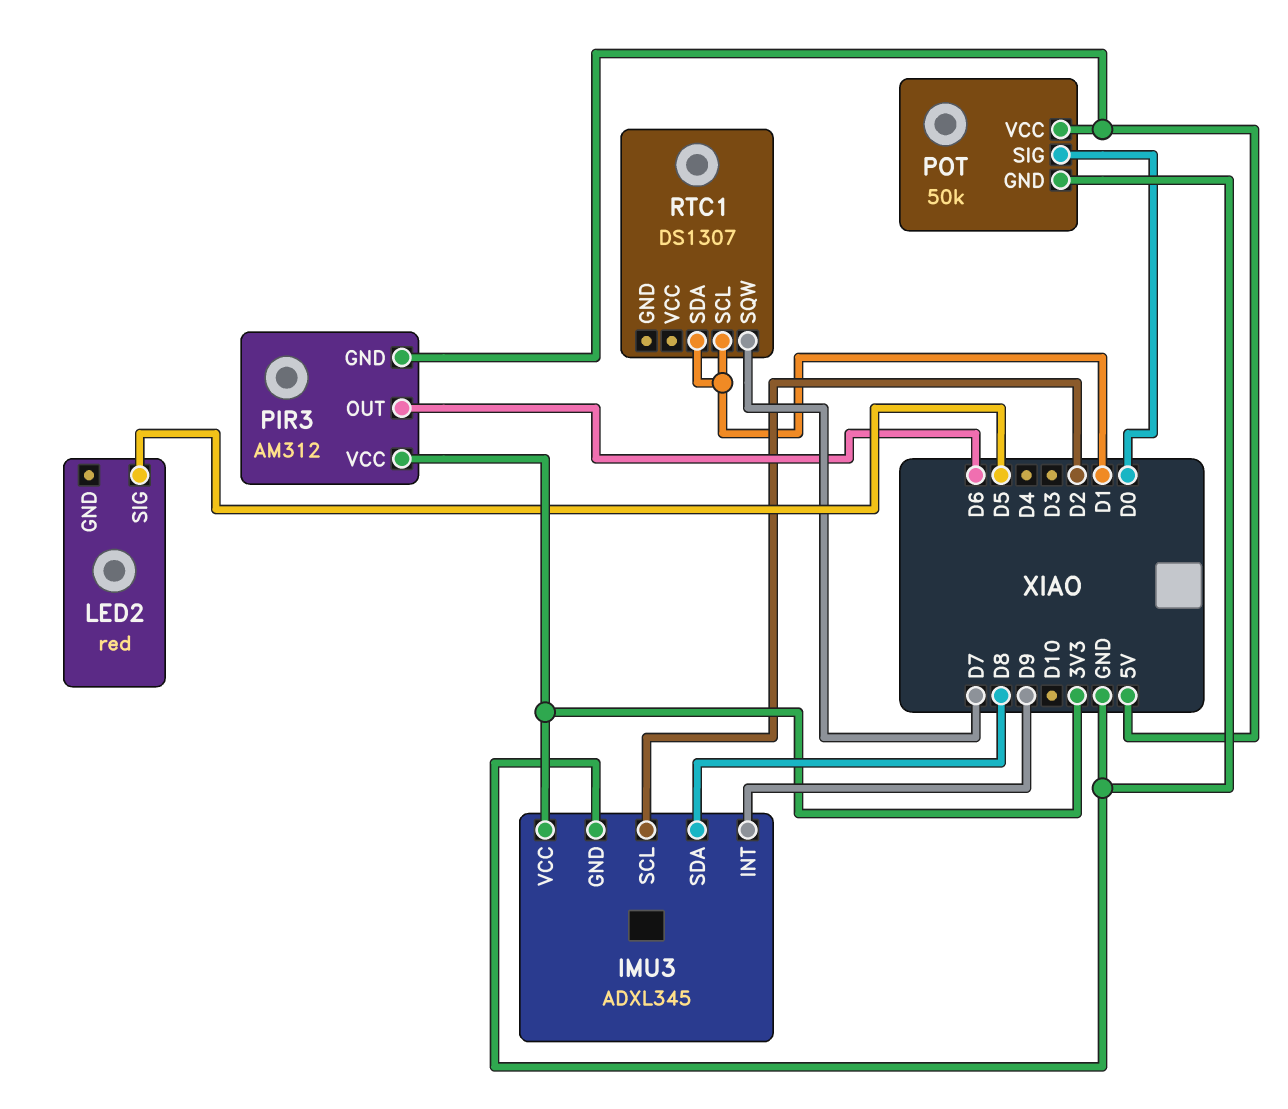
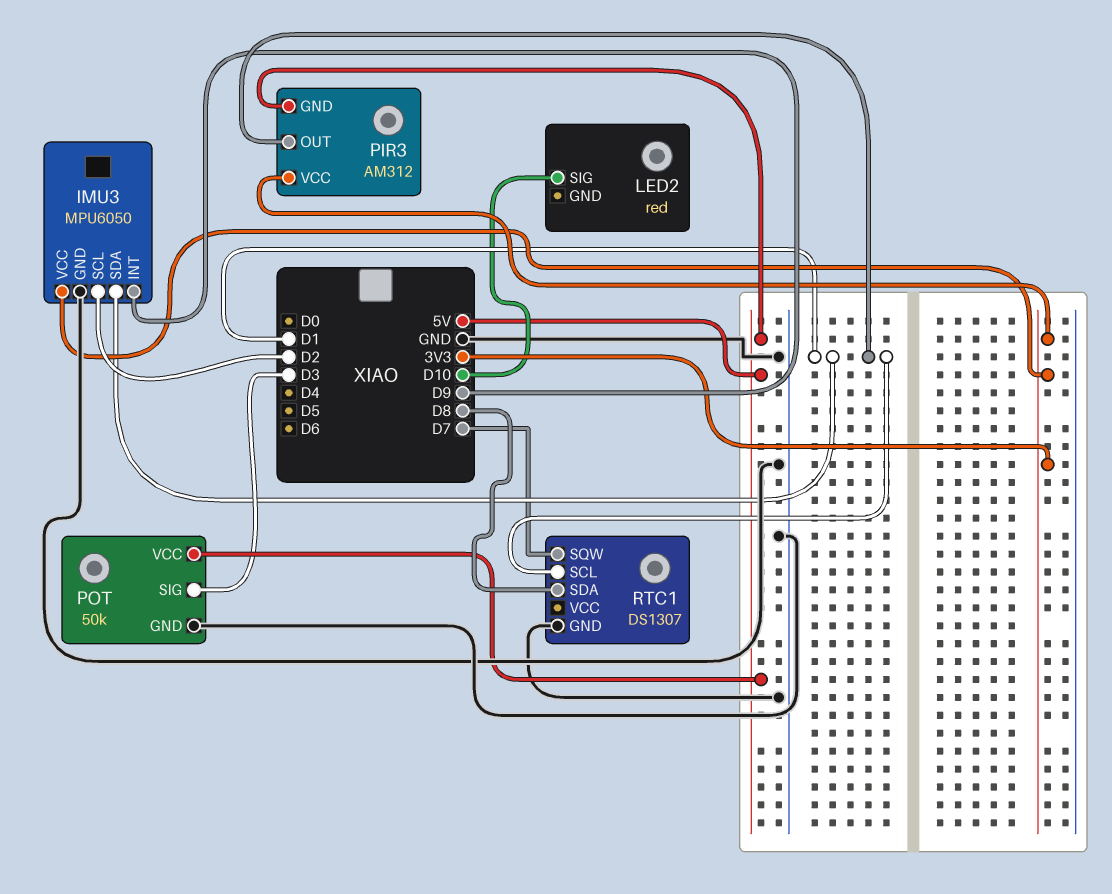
IMU3: ADXL345 -> MPU6050
IMU3 pin SDA: D8 -> D1
LED2 pin SIG: D5 -> D10
PIR3 pin OUT: D6 -> D1
POT pin SIG: D0 -> D3
RTC1 pin GND: none -> GND
RTC1 pin SDA: D1 -> D8

